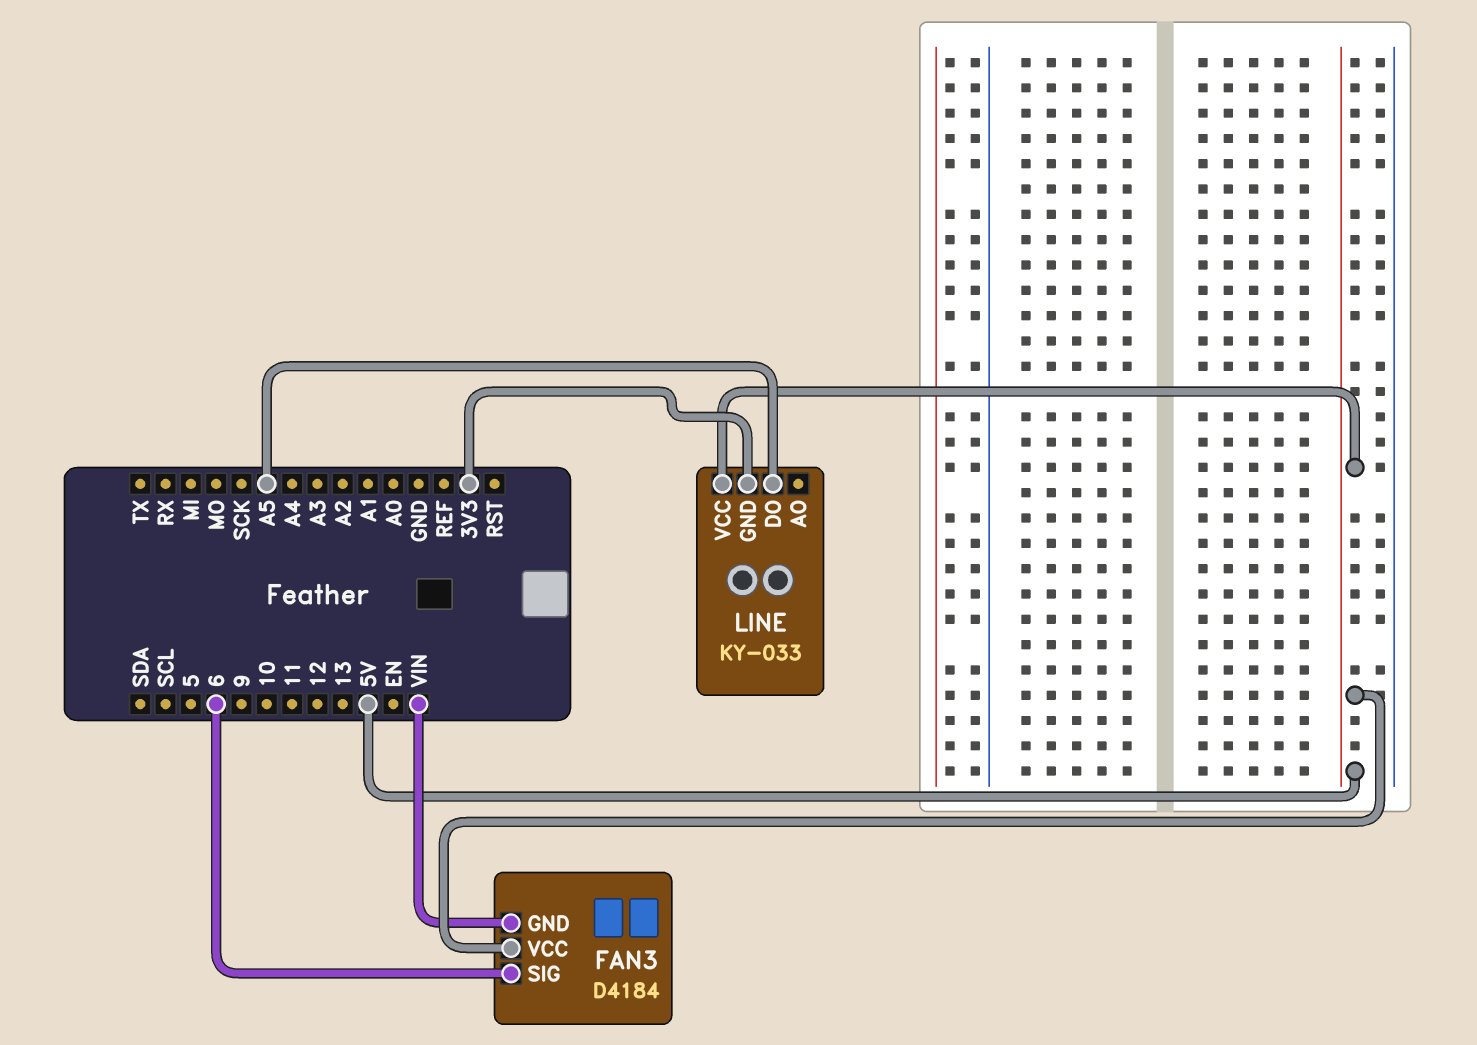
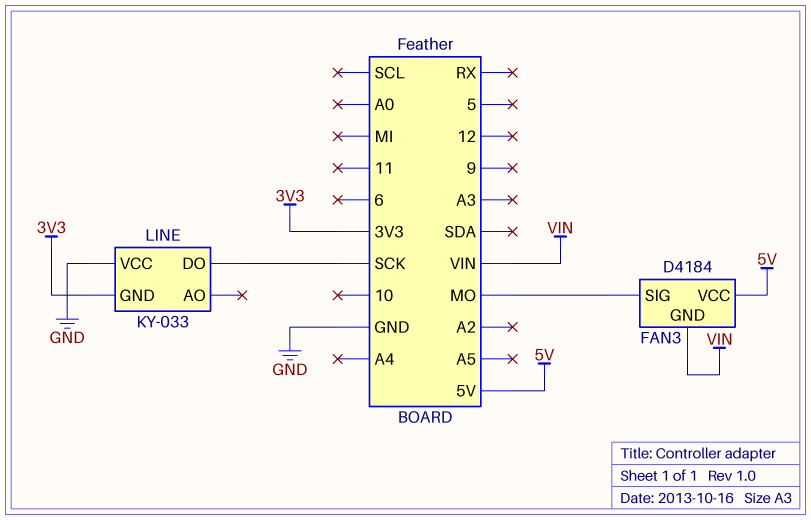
FAN3 pin SIG: 6 -> MO
LINE pin DO: A5 -> SCK
LINE pin VCC: 5V -> GND

